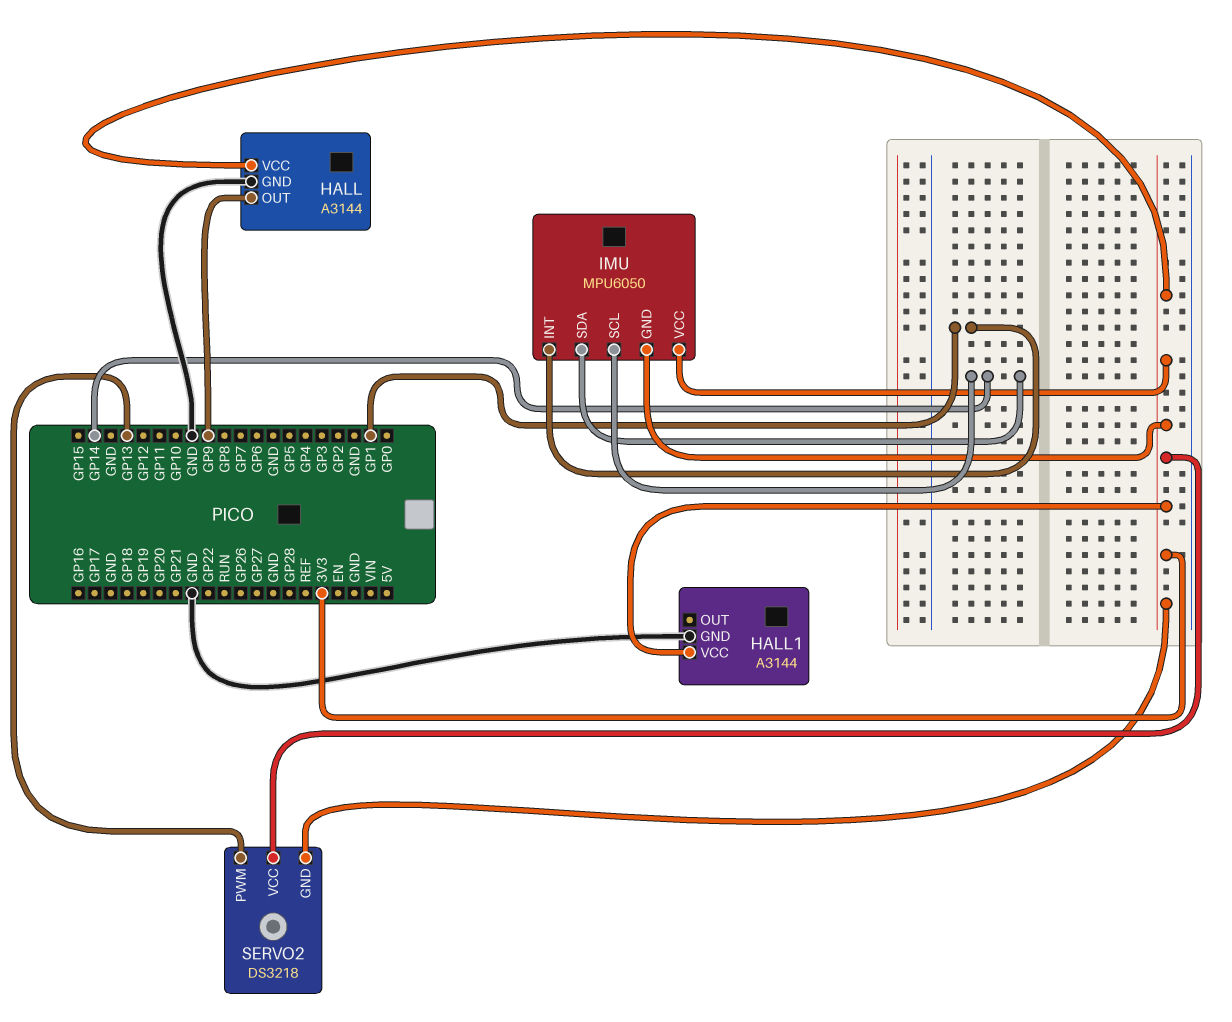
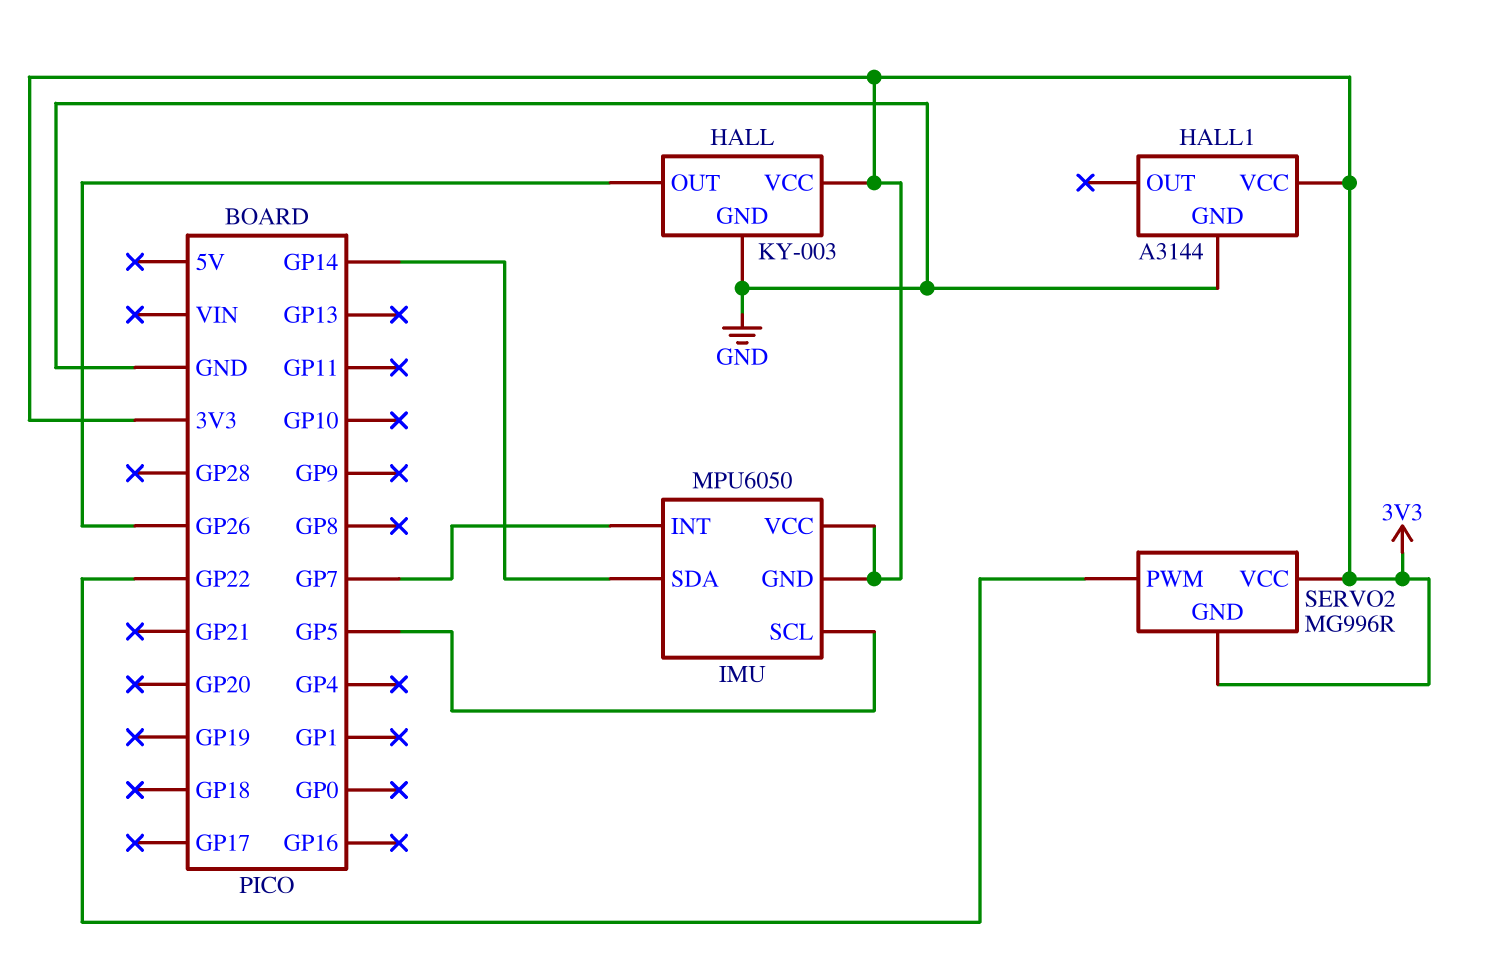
HALL: A3144 -> KY-003
HALL pin OUT: GP9 -> GP26
IMU pin INT: GP1 -> GP7
IMU pin SCL: GP14 -> GP5
SERVO2: DS3218 -> MG996R
SERVO2 pin PWM: GP13 -> GP22

